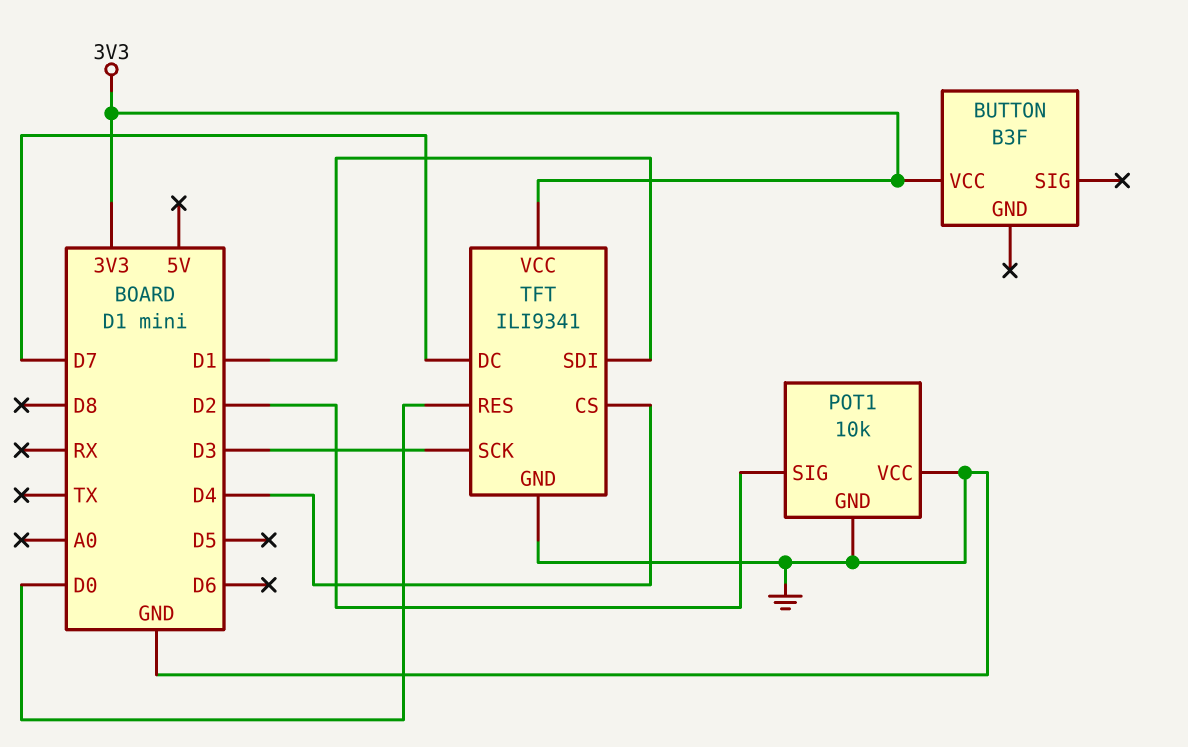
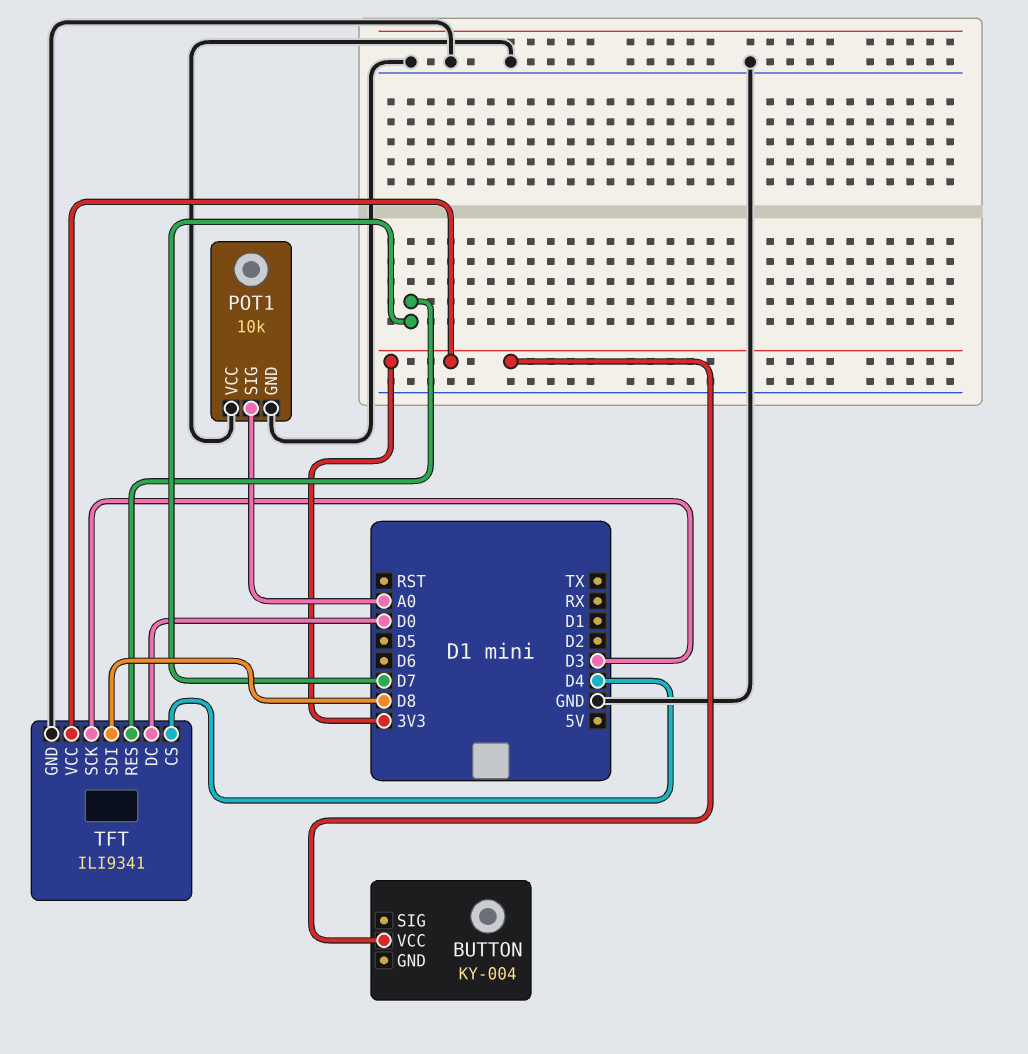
BUTTON: B3F -> KY-004
POT1 pin SIG: D2 -> A0
TFT pin DC: D7 -> D0
TFT pin RES: D0 -> D7
TFT pin SDI: D1 -> D8

